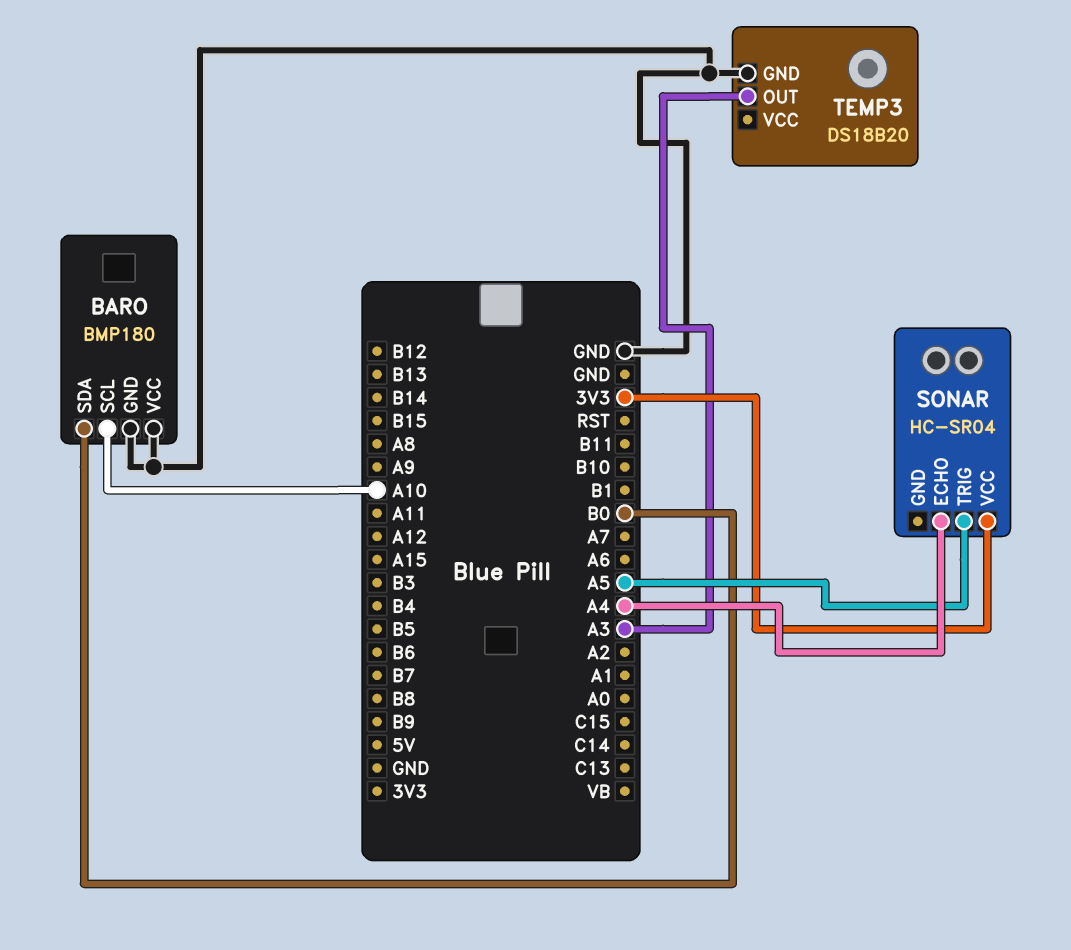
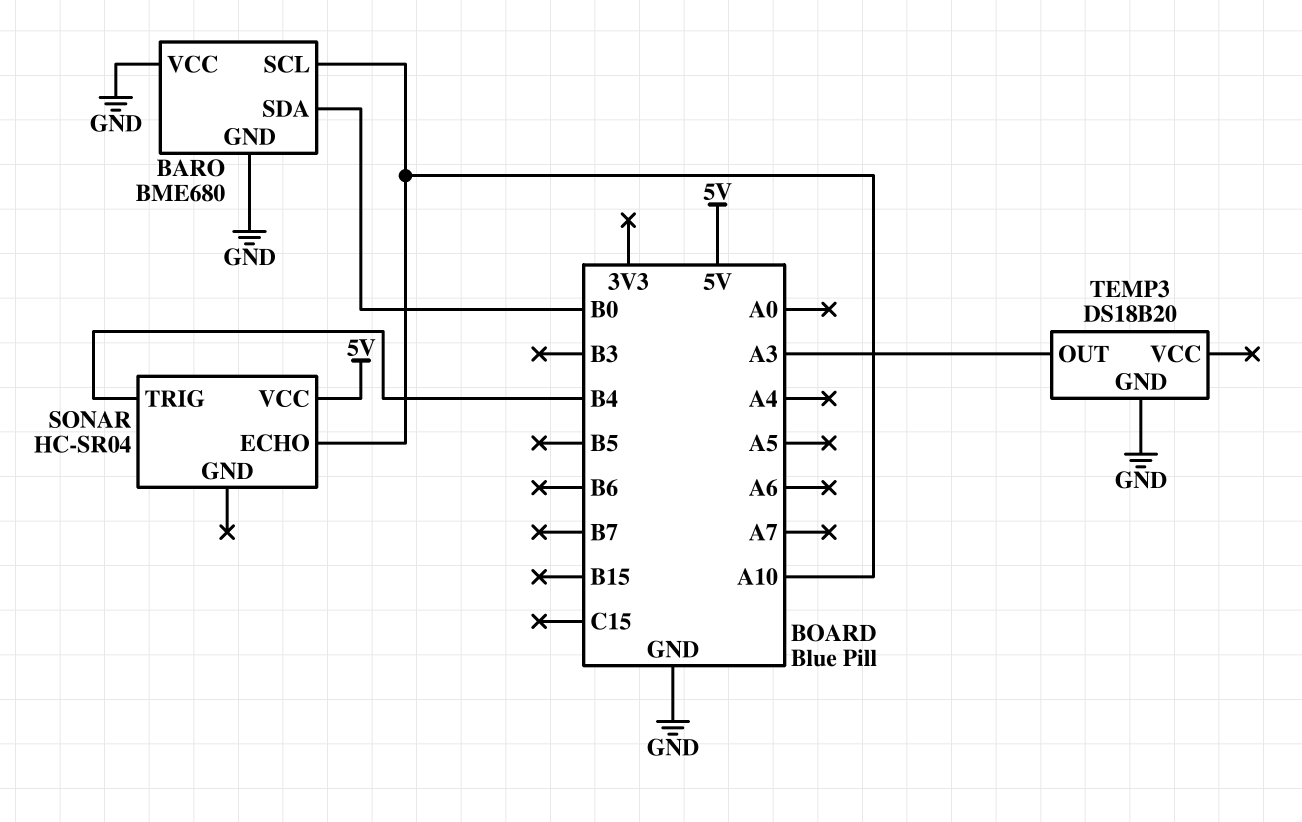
BARO: BMP180 -> BME680
SONAR pin ECHO: A4 -> A10
SONAR pin TRIG: A5 -> B4
SONAR pin VCC: 3V3 -> 5V

